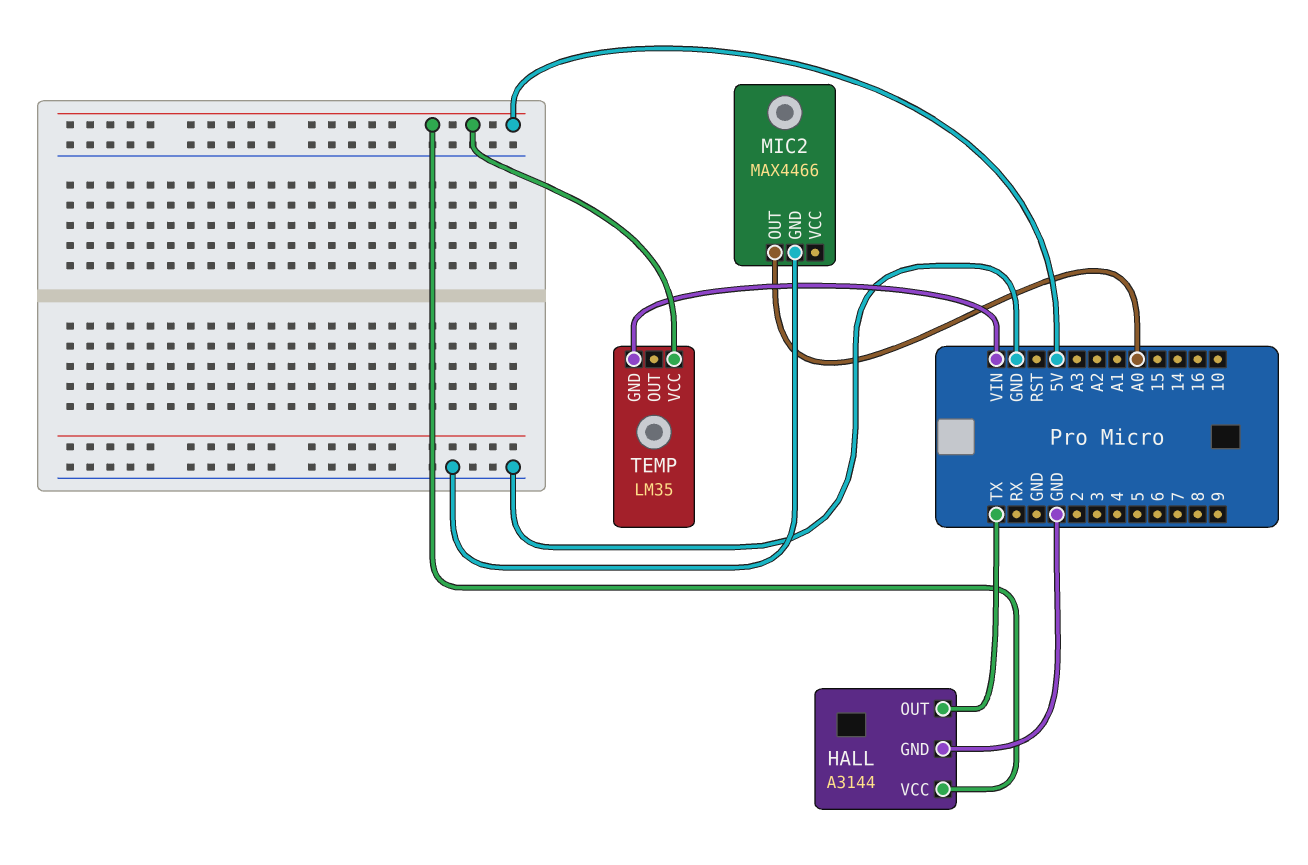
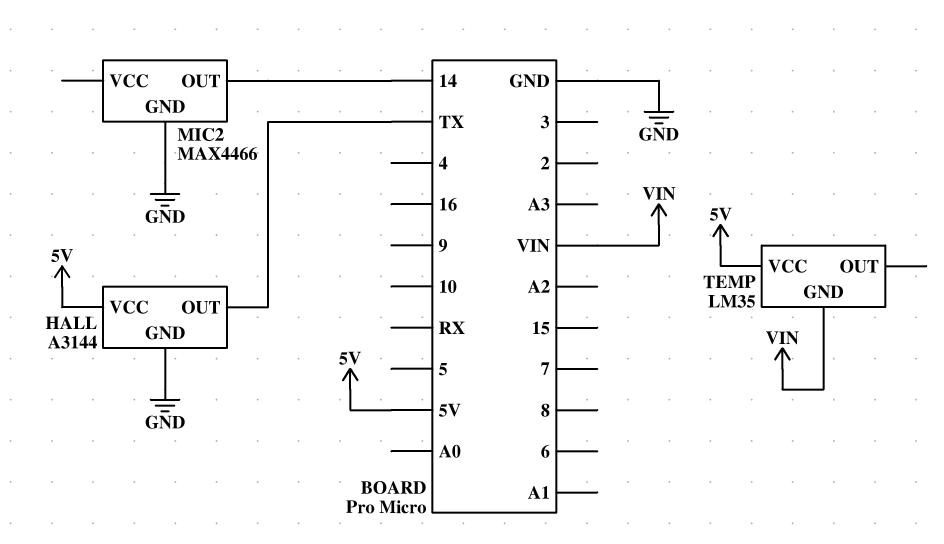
MIC2 pin OUT: A0 -> 14

